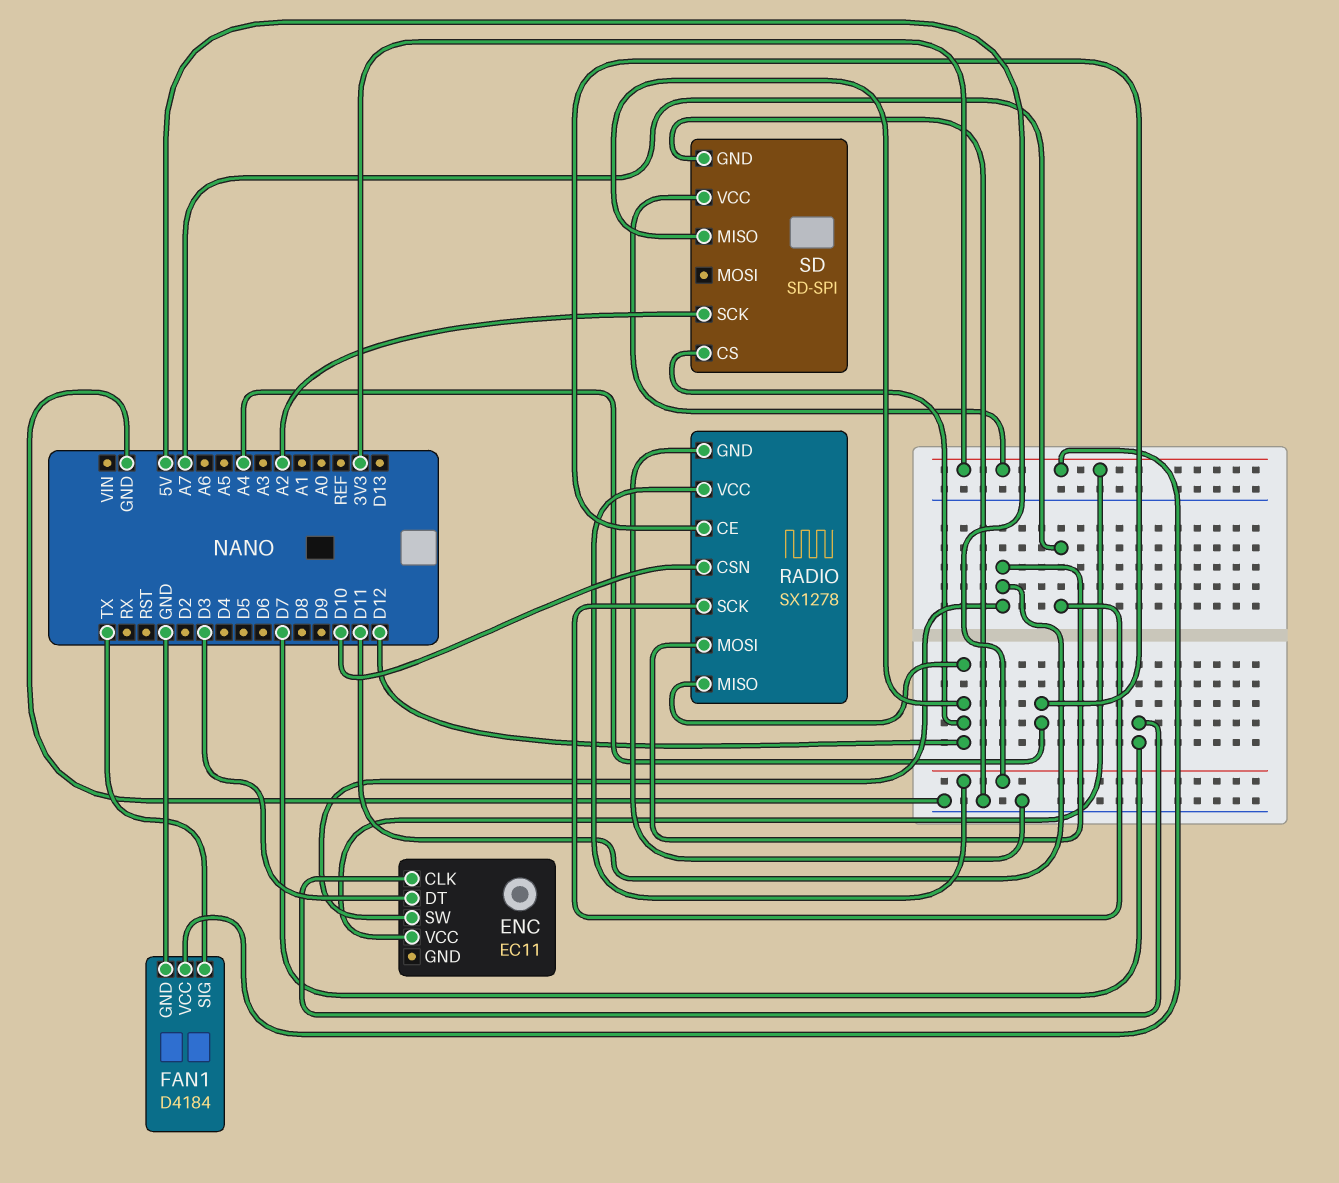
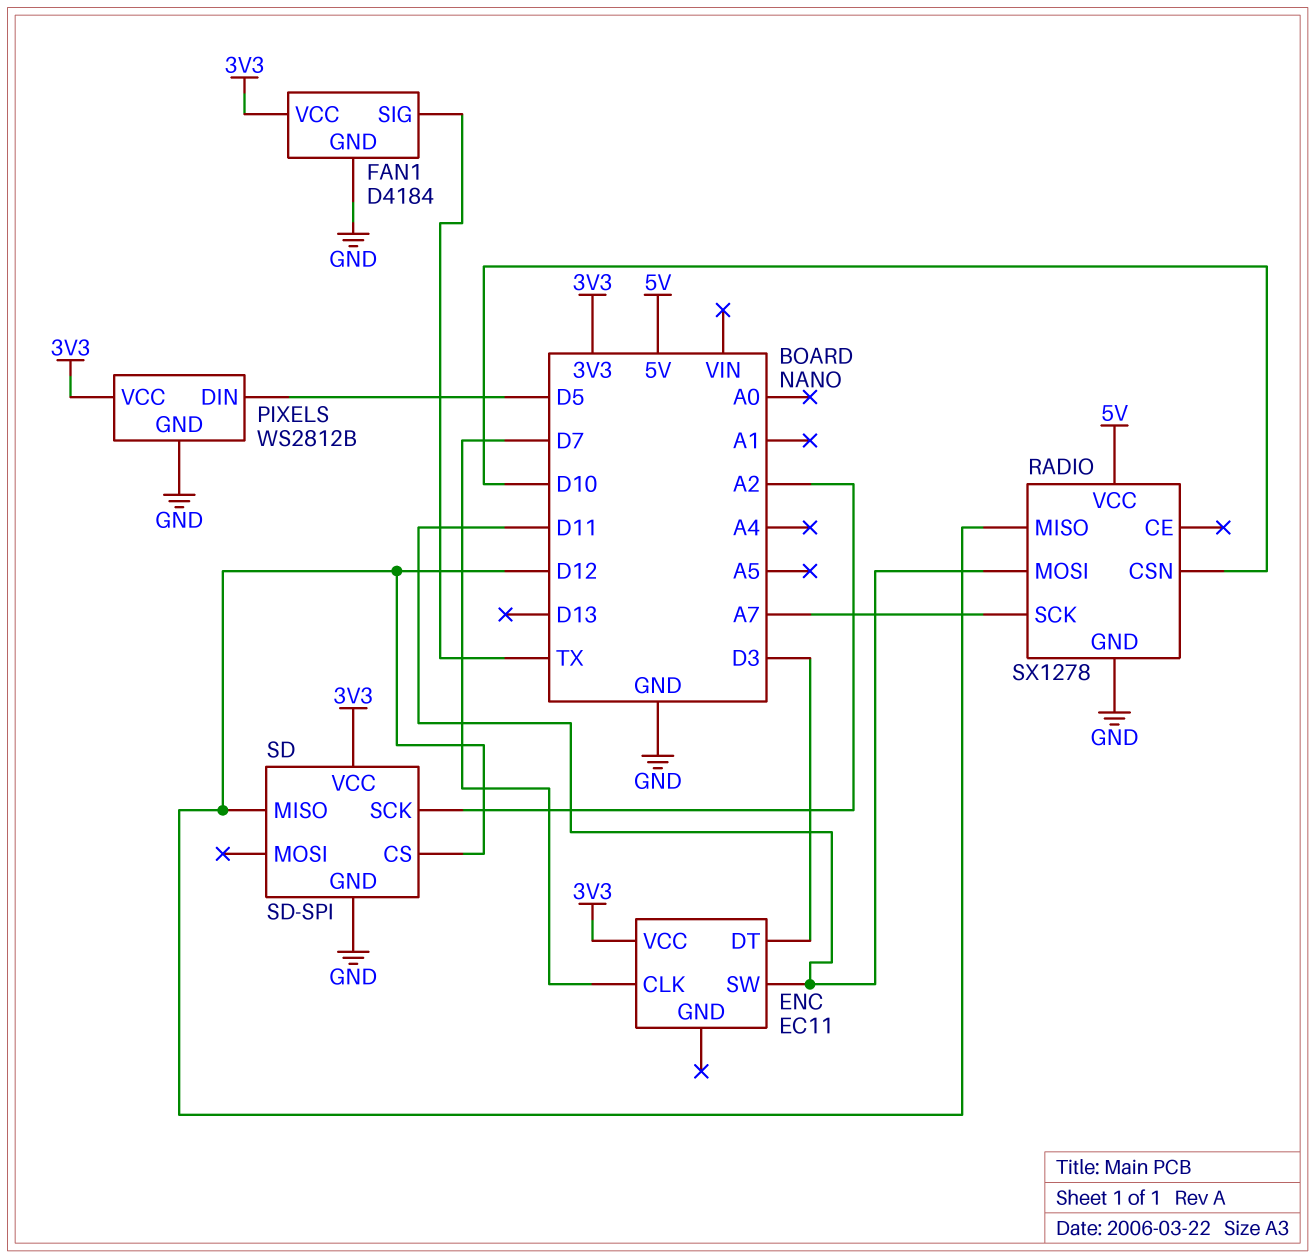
PIXELS: none -> WS2812B
PIXELS pin DIN: none -> D5
PIXELS pin GND: none -> GND
PIXELS pin VCC: none -> 3V3
RADIO pin CE: A4 -> none

